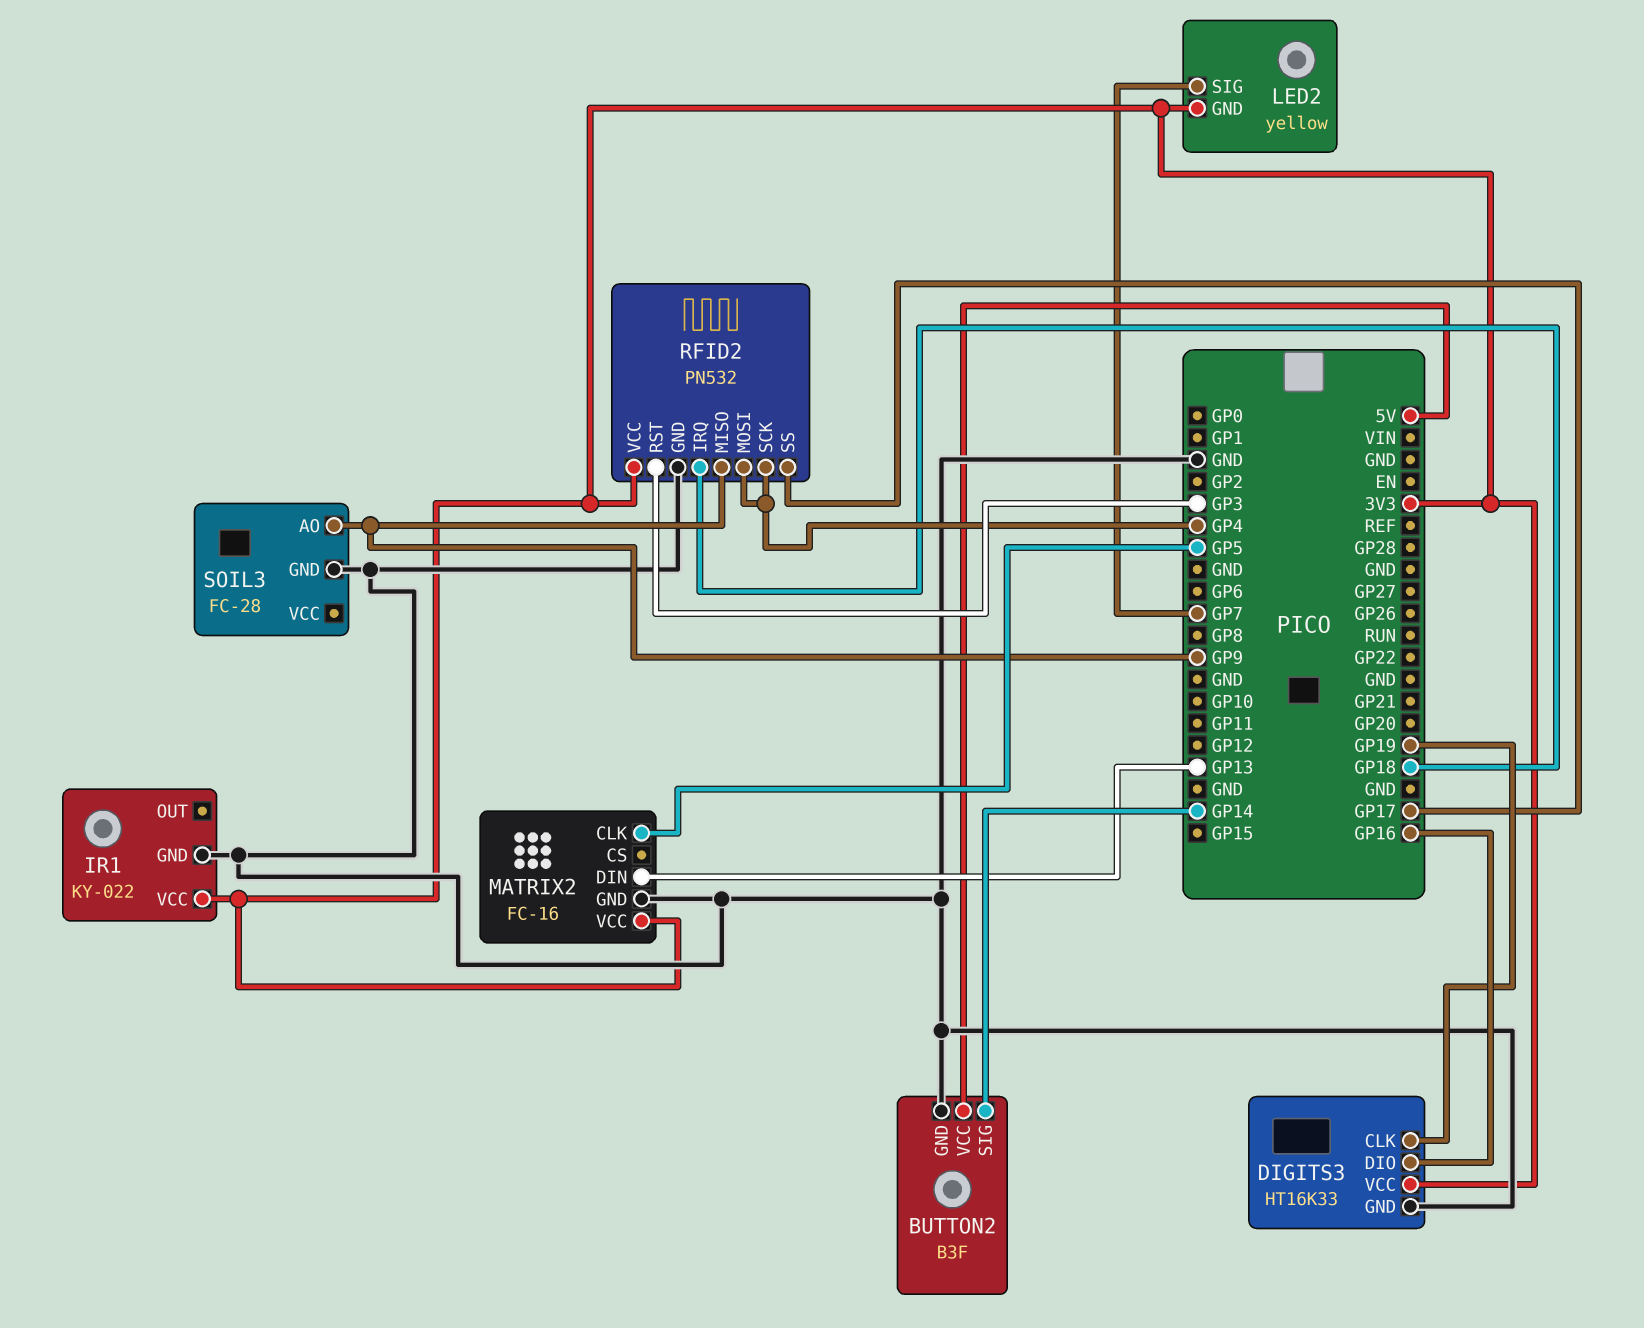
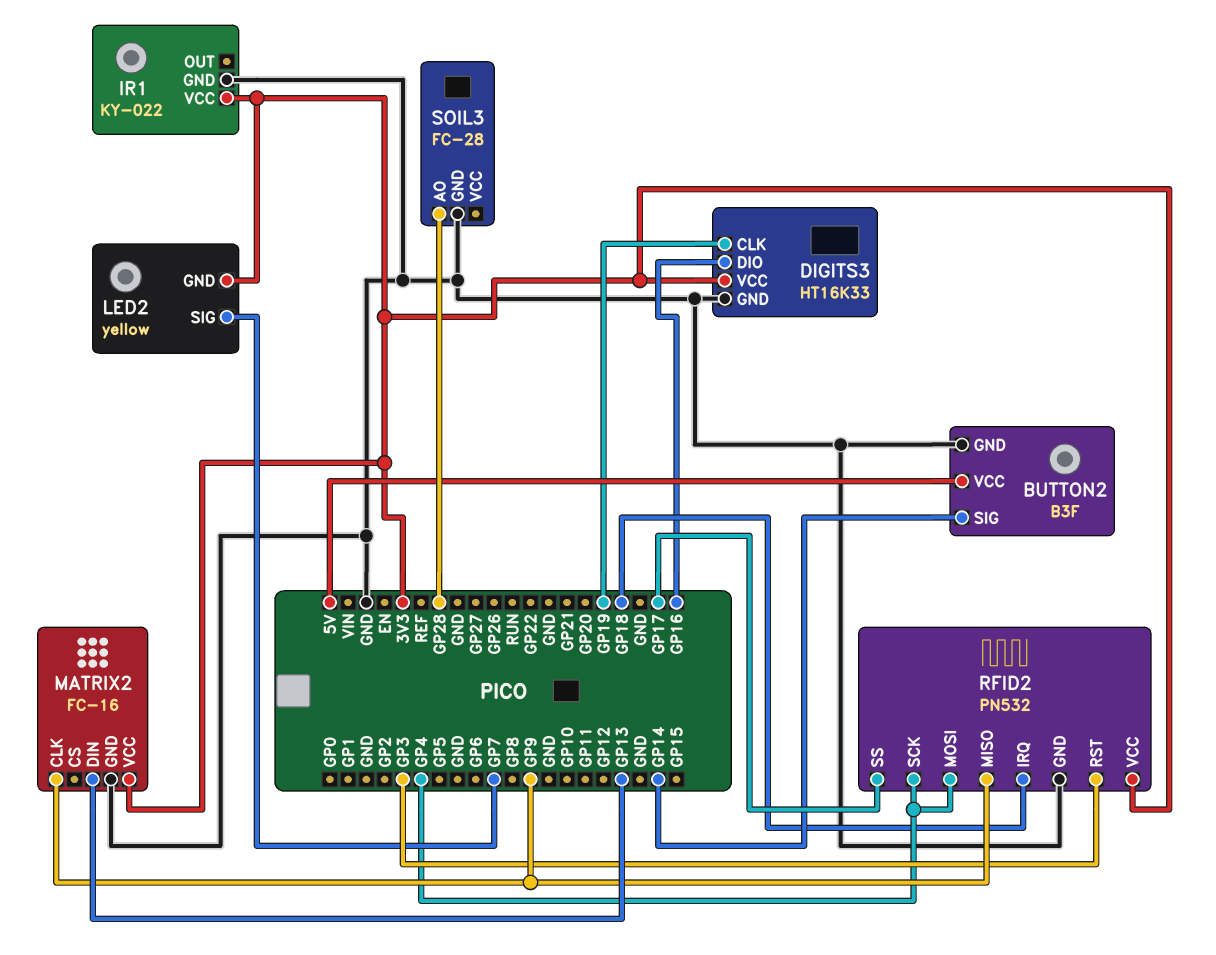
MATRIX2 pin CLK: GP5 -> GP9
SOIL3 pin AO: GP9 -> GP28

